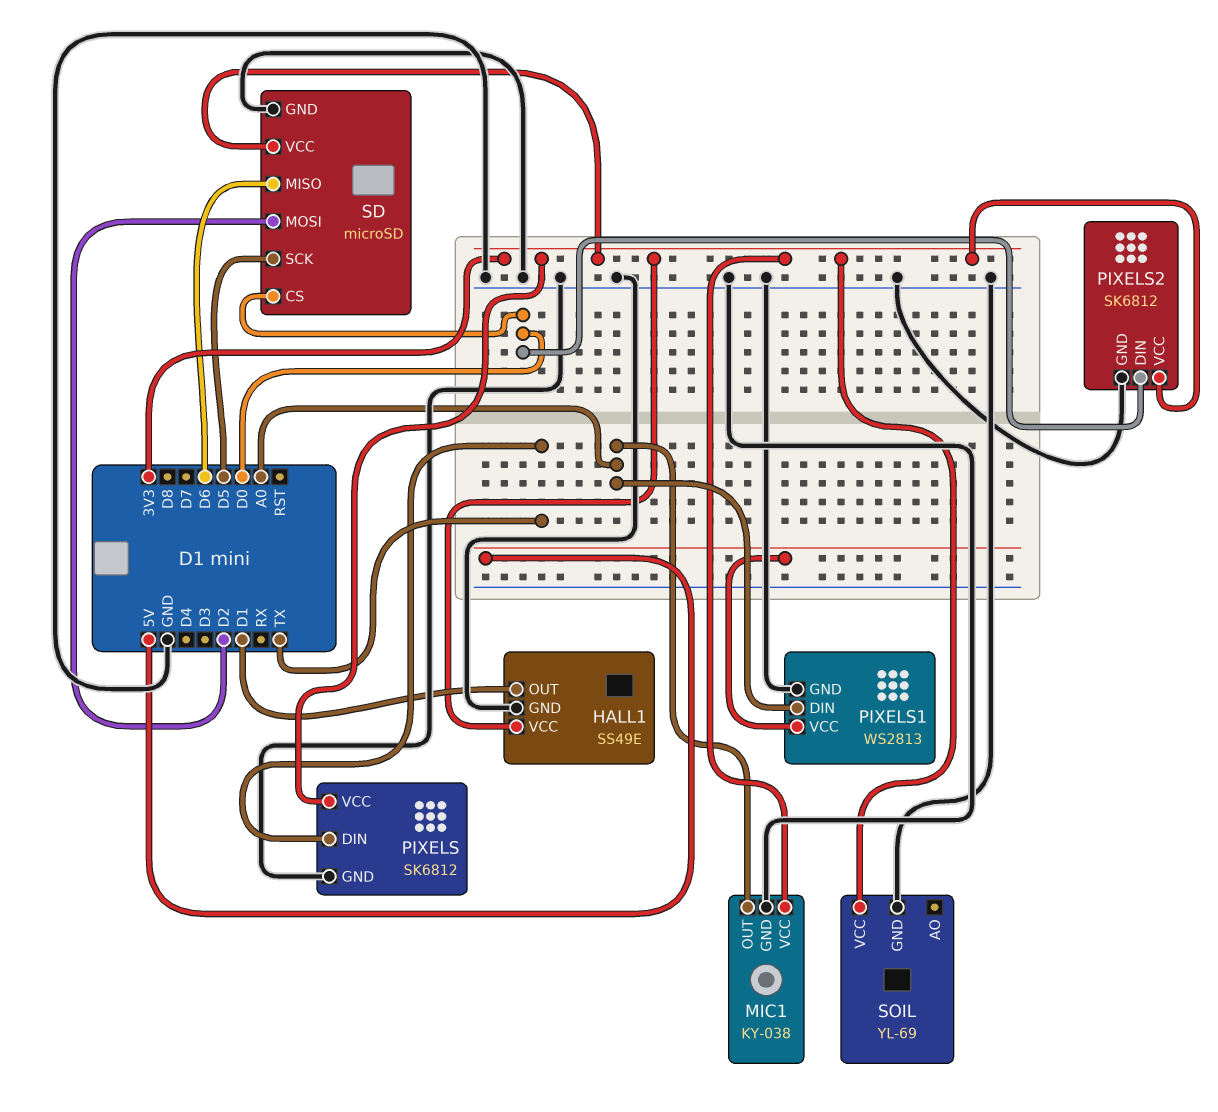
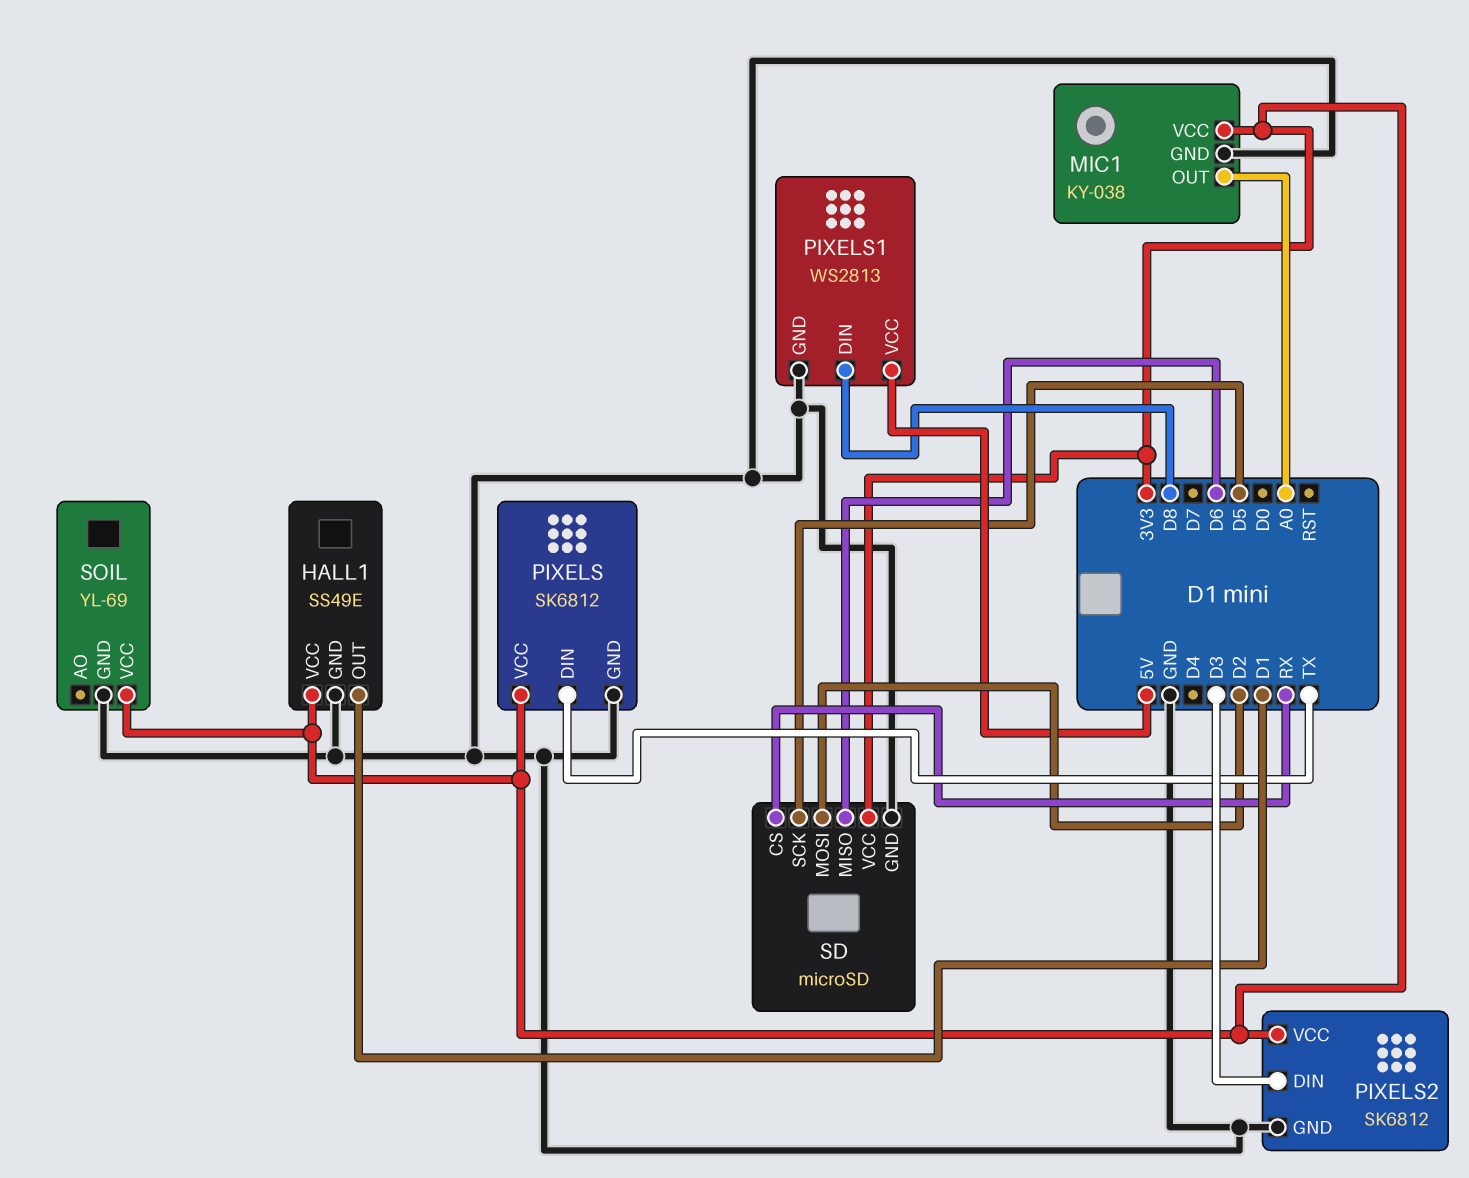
PIXELS1 pin DIN: A0 -> D8
PIXELS2 pin DIN: D0 -> D3
SD pin CS: D0 -> RX

